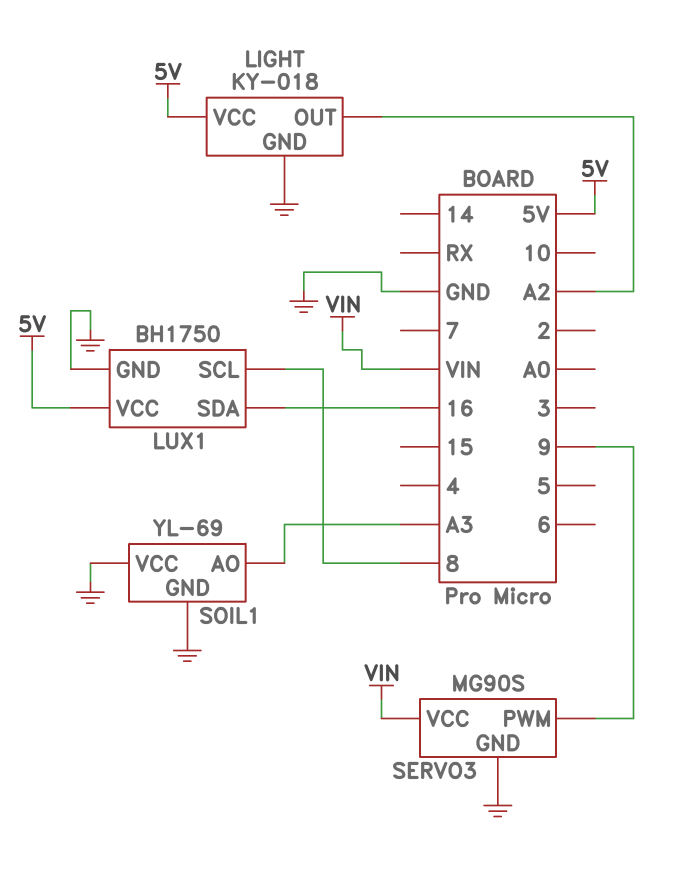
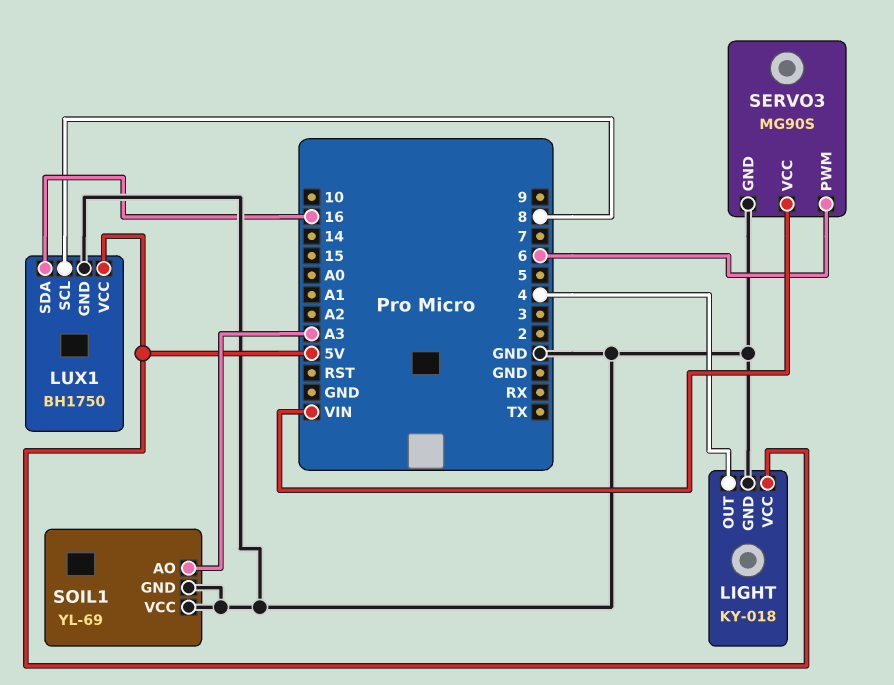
LIGHT pin OUT: A2 -> 4
SERVO3 pin PWM: 9 -> 6

